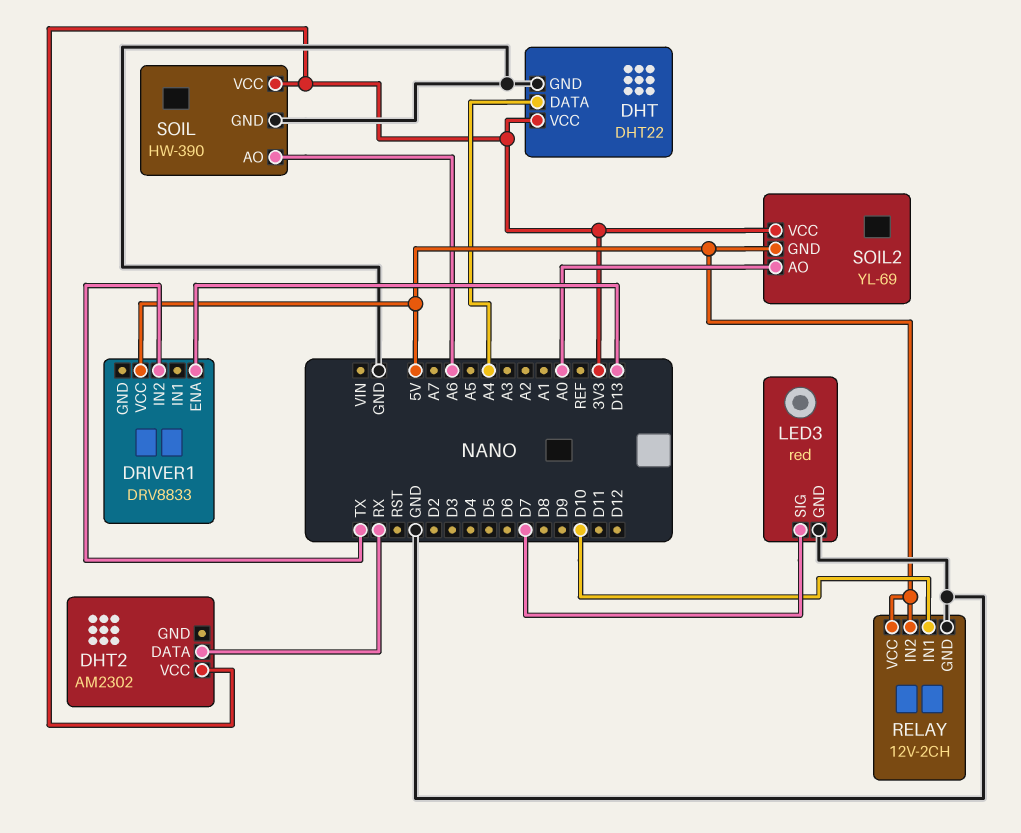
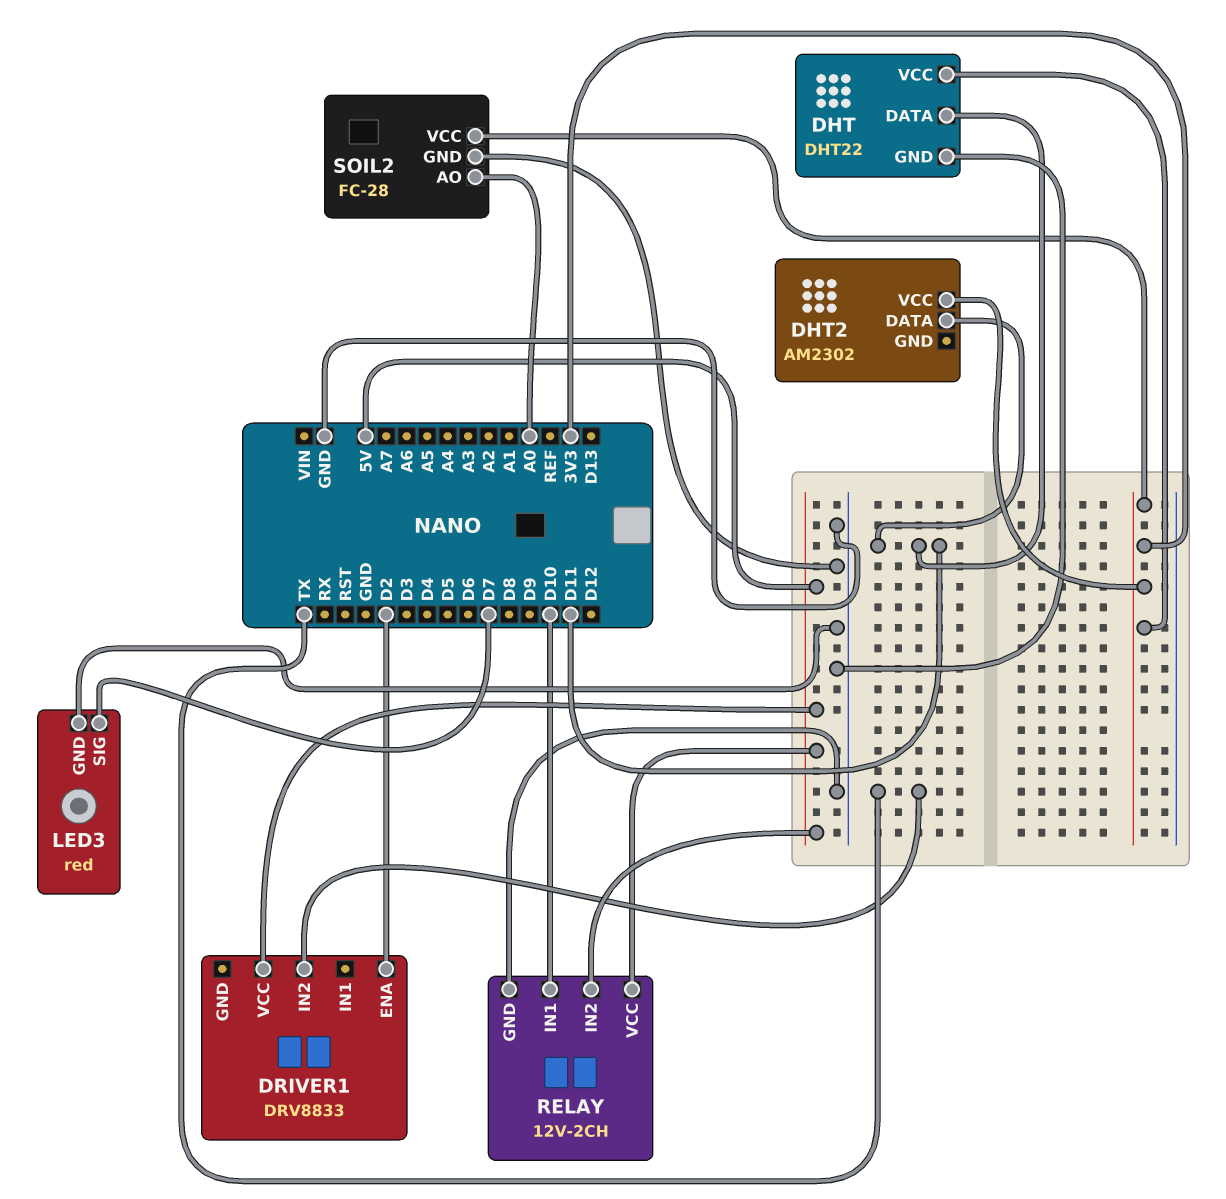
DHT pin DATA: A4 -> D11
DHT2 pin DATA: RX -> D11
DRIVER1 pin ENA: D13 -> D2
SOIL: HW-390 -> none
SOIL pin AO: A6 -> none
SOIL pin GND: GND -> none
SOIL pin VCC: 3V3 -> none
SOIL2: YL-69 -> FC-28
SOIL2 pin GND: 5V -> GND

